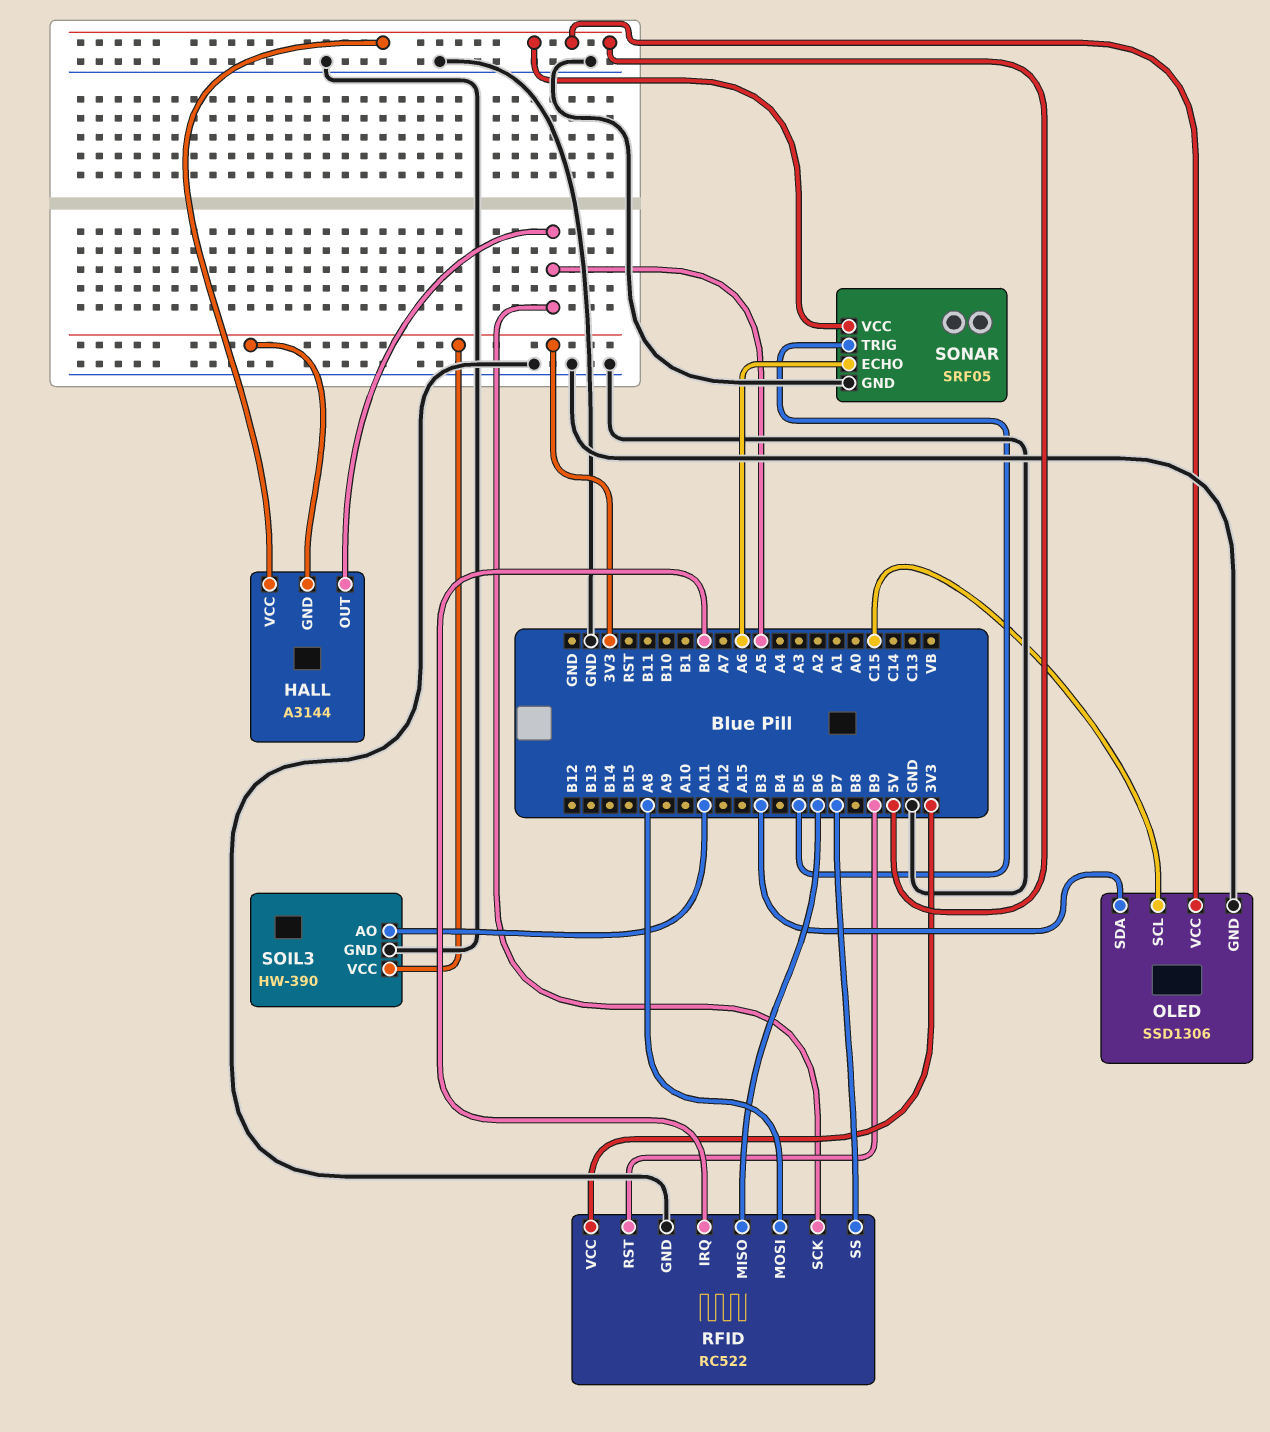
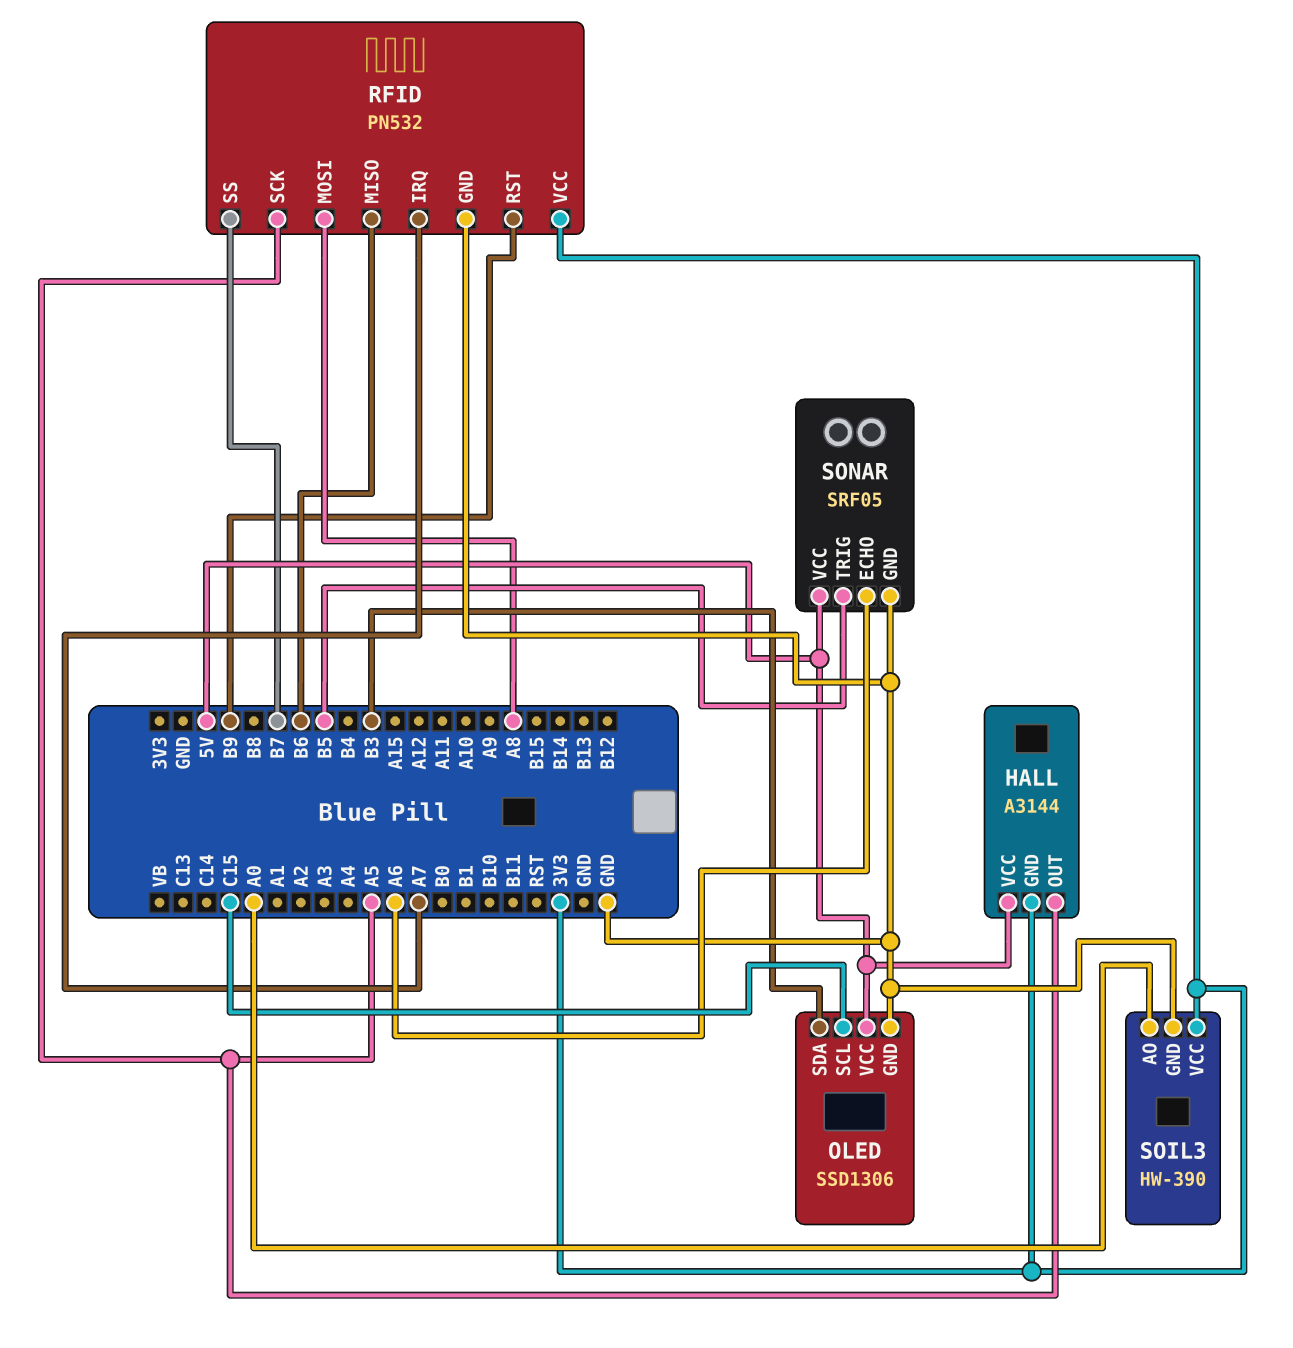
RFID: RC522 -> PN532
RFID pin IRQ: B0 -> A7
SOIL3 pin AO: A11 -> A0

